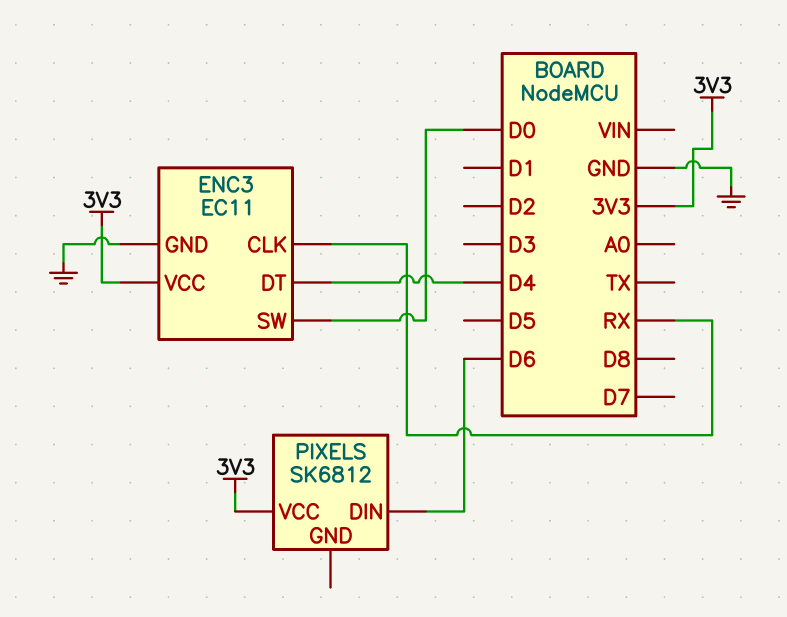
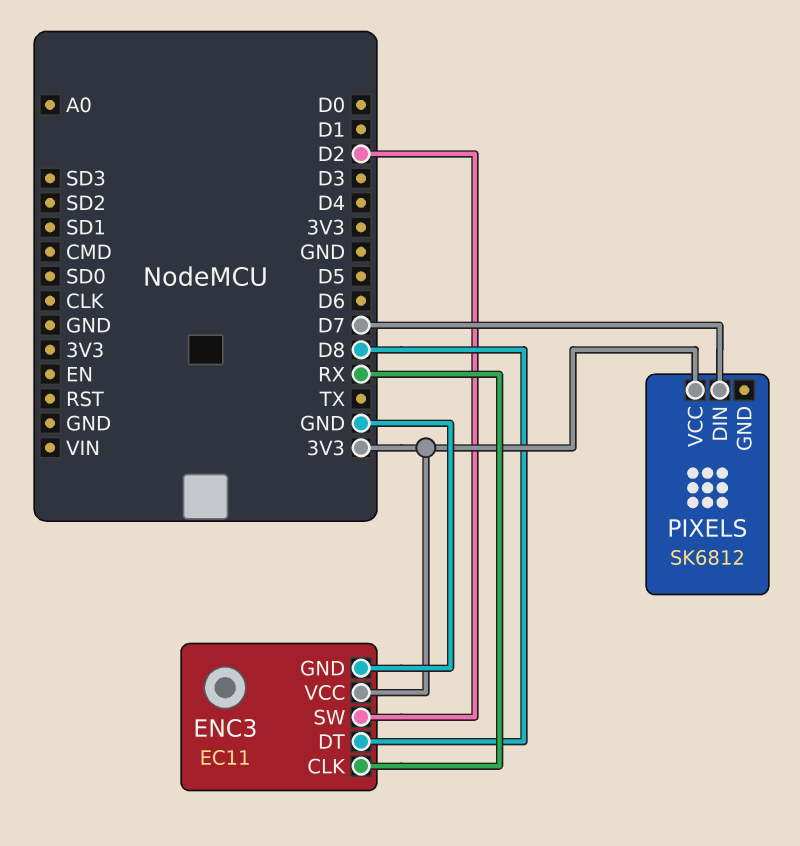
ENC3 pin DT: D4 -> D8
ENC3 pin SW: D0 -> D2
PIXELS pin DIN: D6 -> D7

